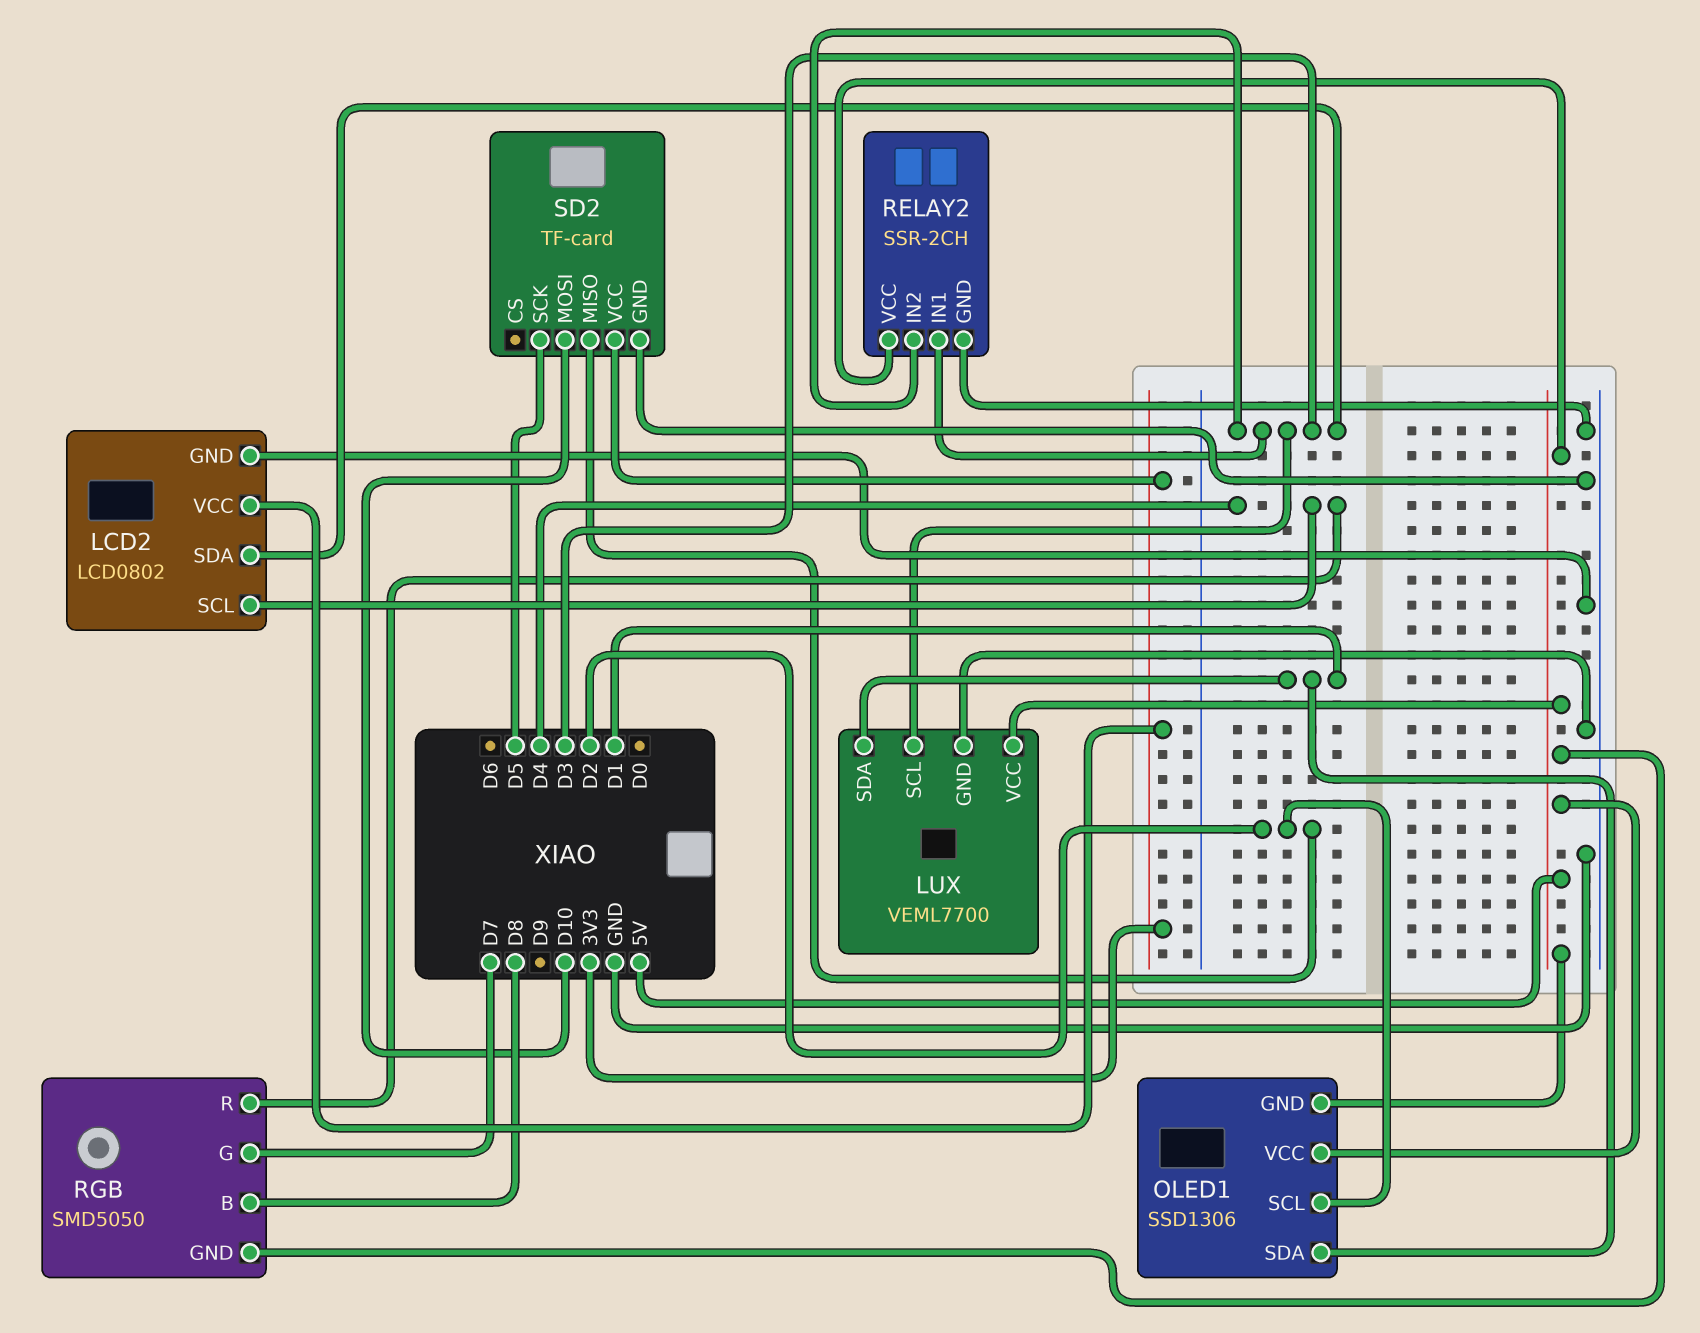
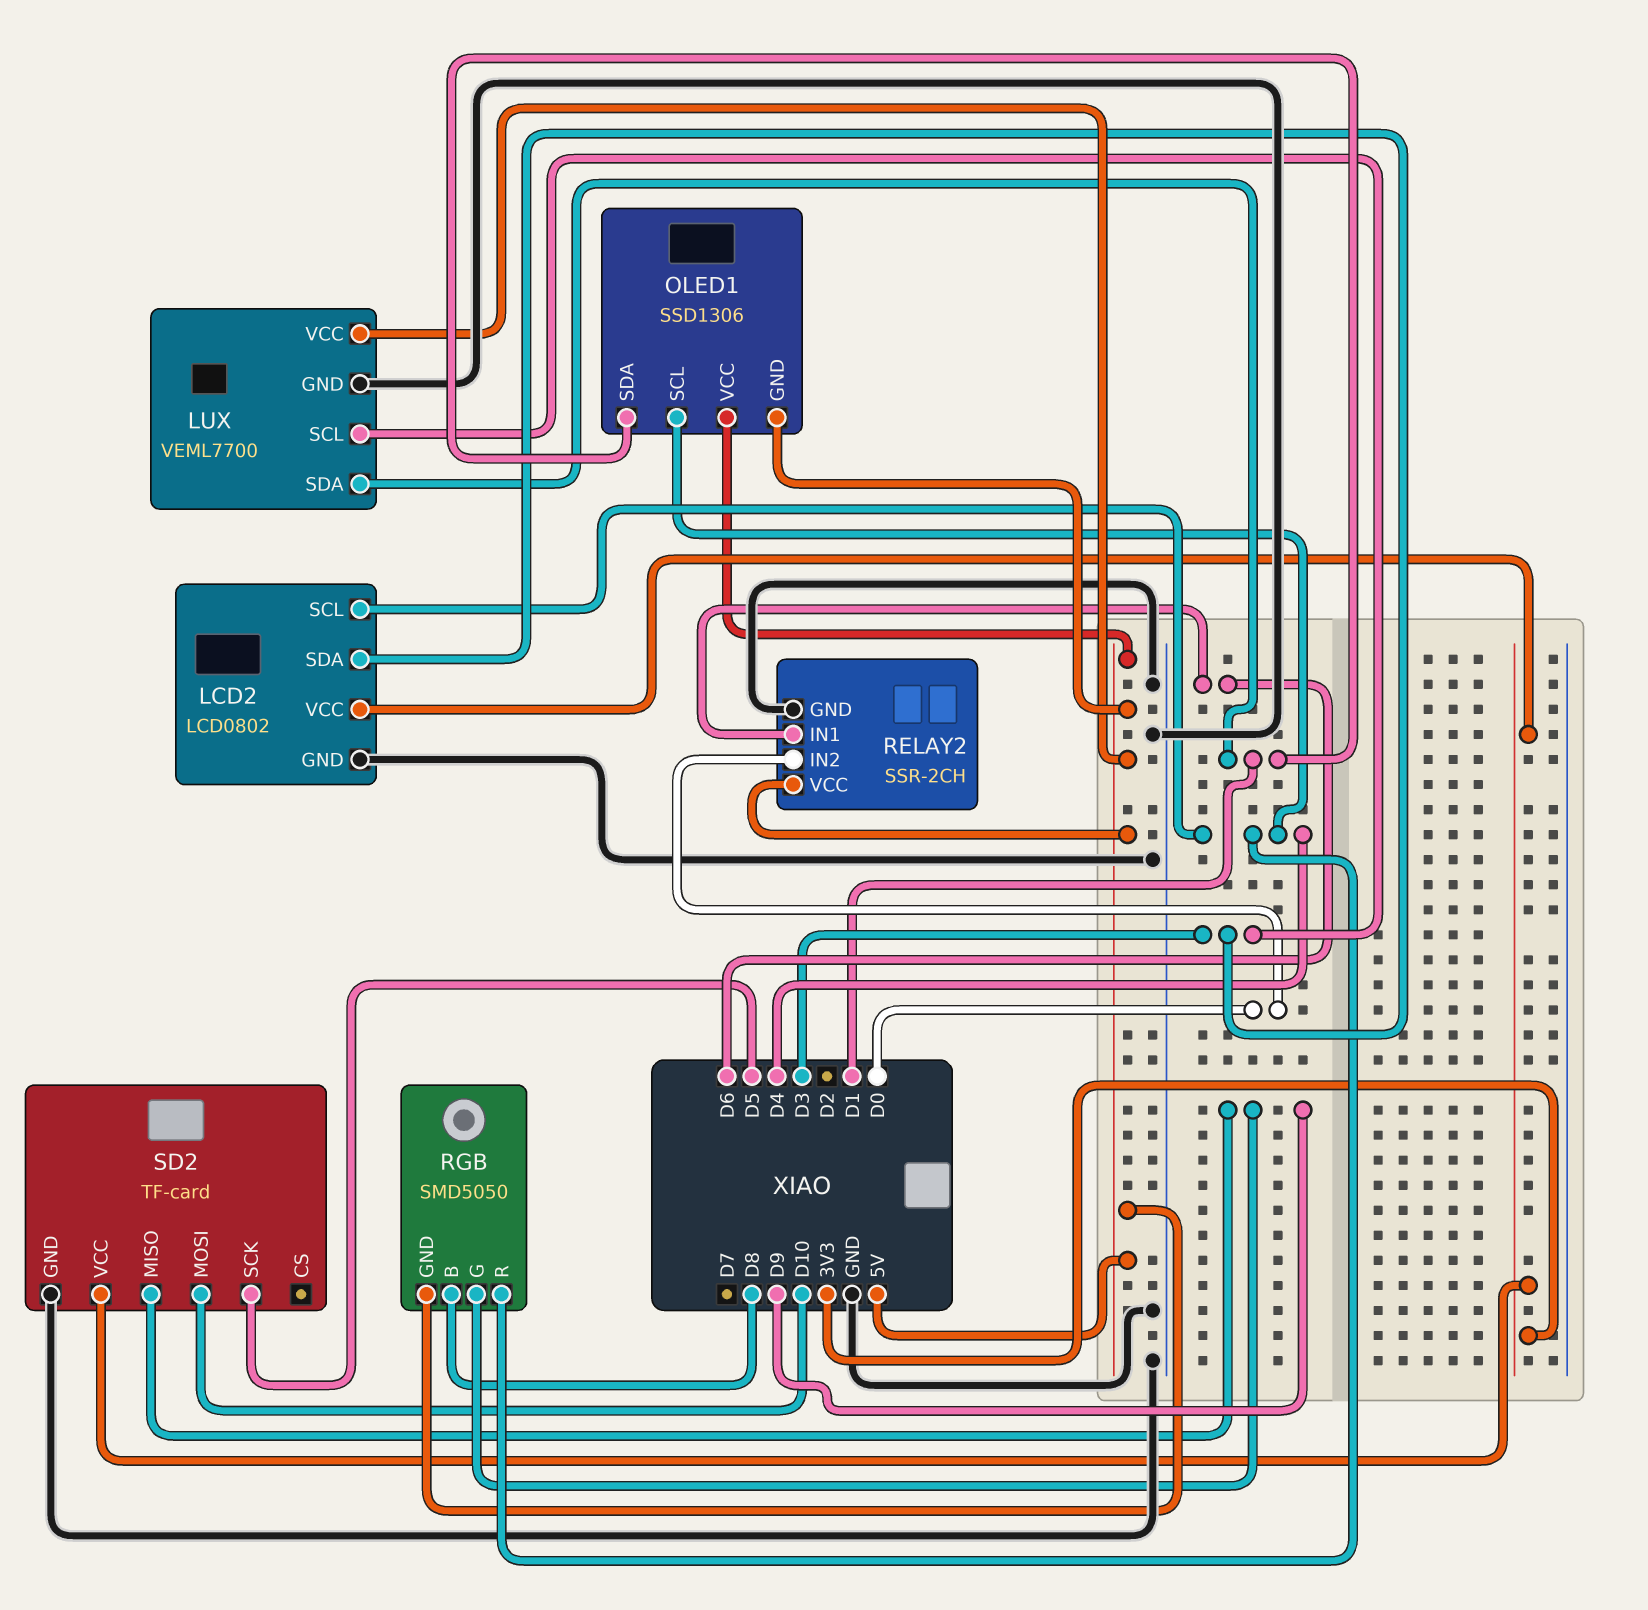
OLED1 pin SCL: D2 -> D4
RELAY2 pin IN1: D3 -> D6
RELAY2 pin IN2: D3 -> D0
RGB pin G: D7 -> D9
SD2 pin MISO: D2 -> D9

